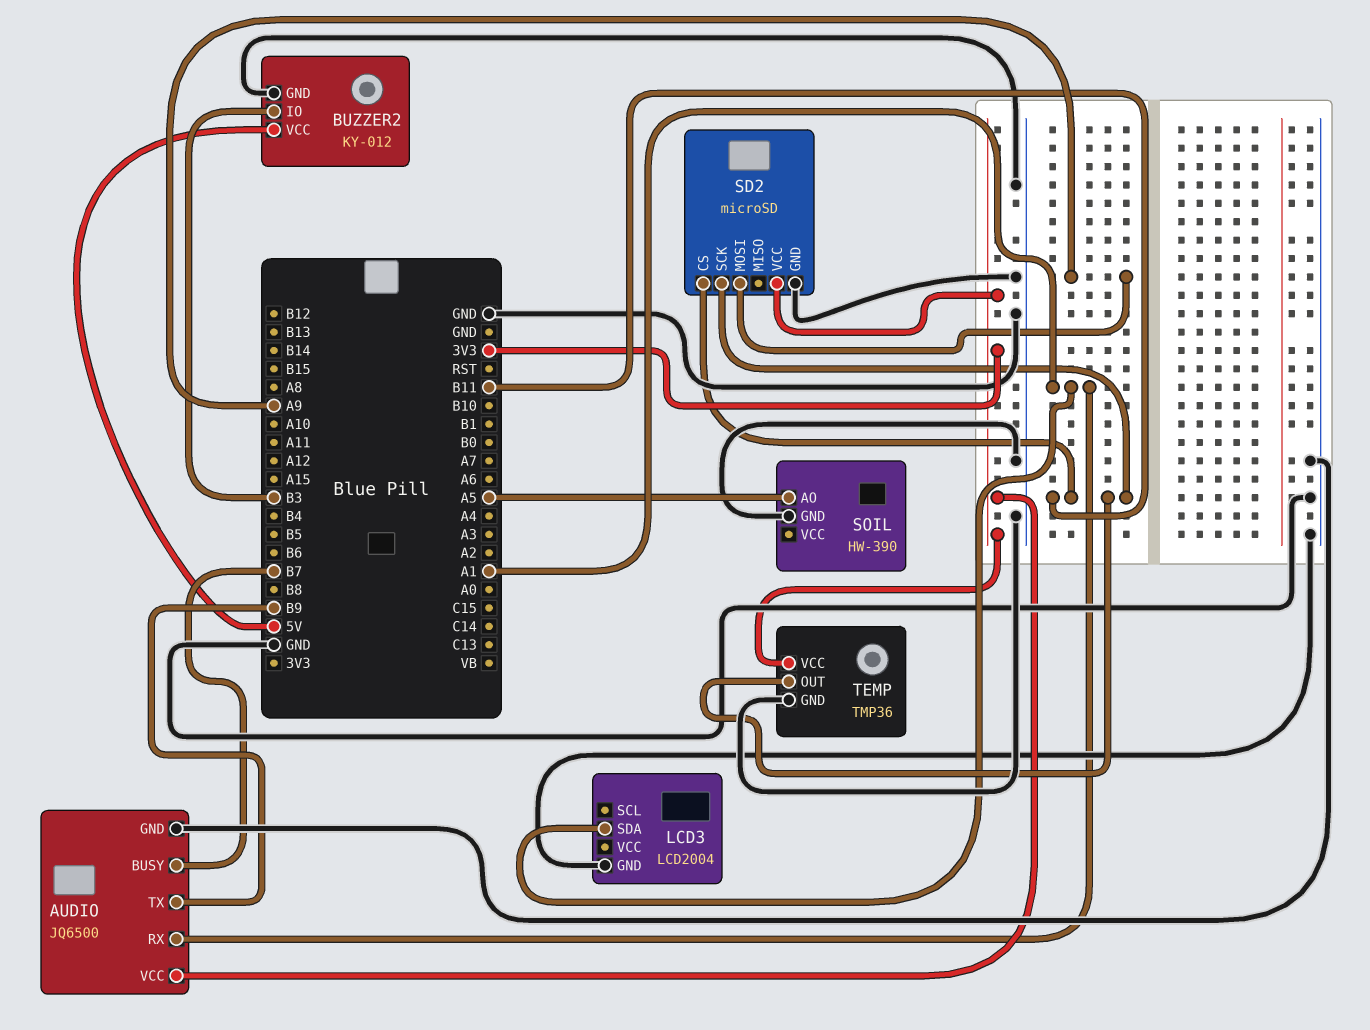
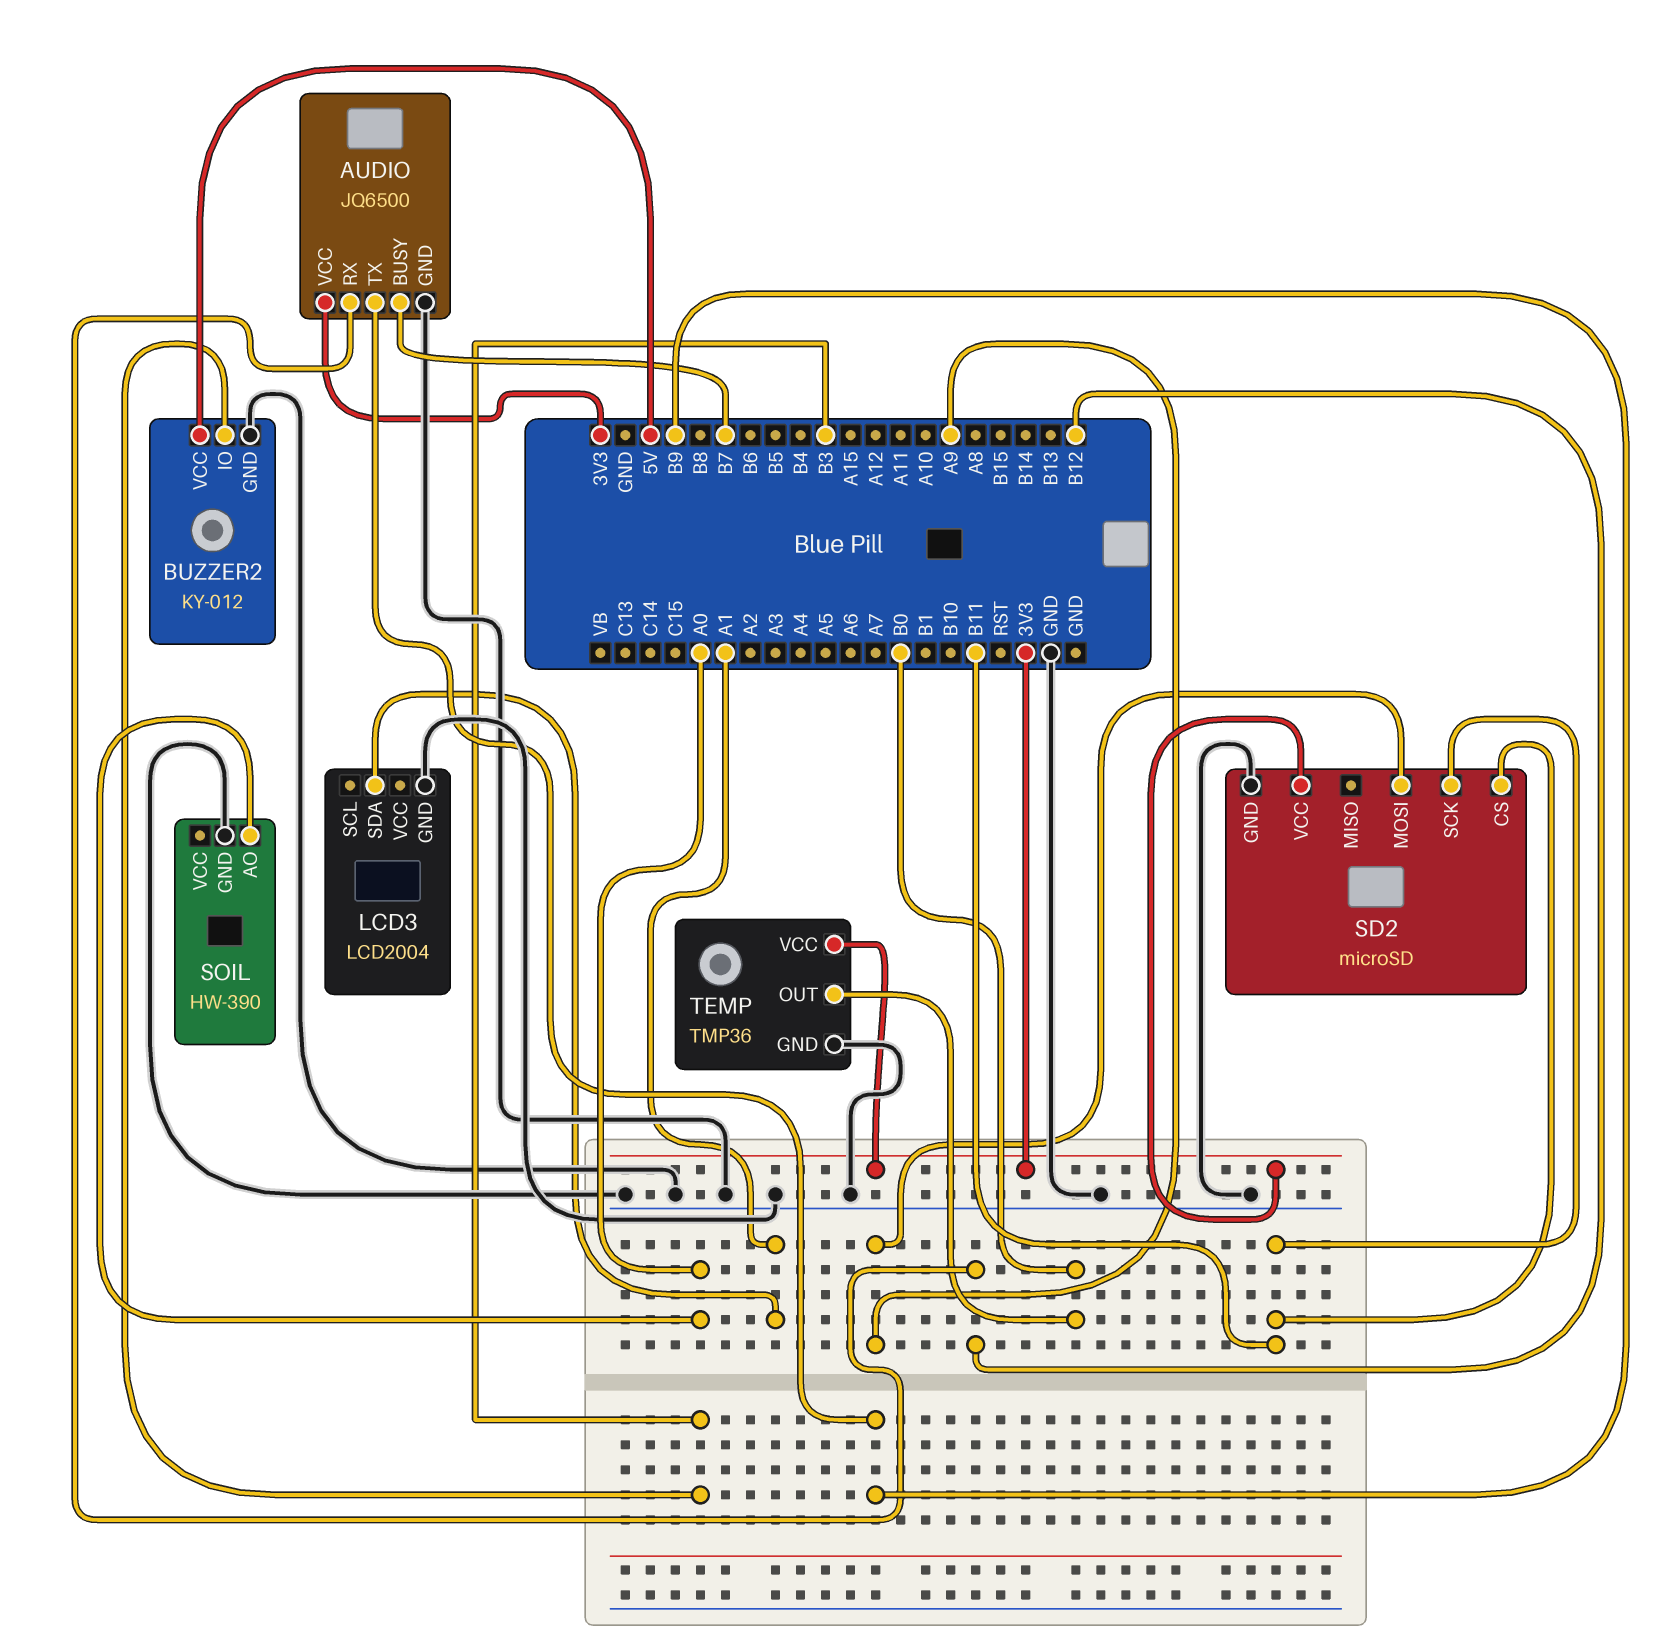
AUDIO pin RX: A1 -> B12
SOIL pin AO: A5 -> A0
TEMP pin OUT: B11 -> B0

